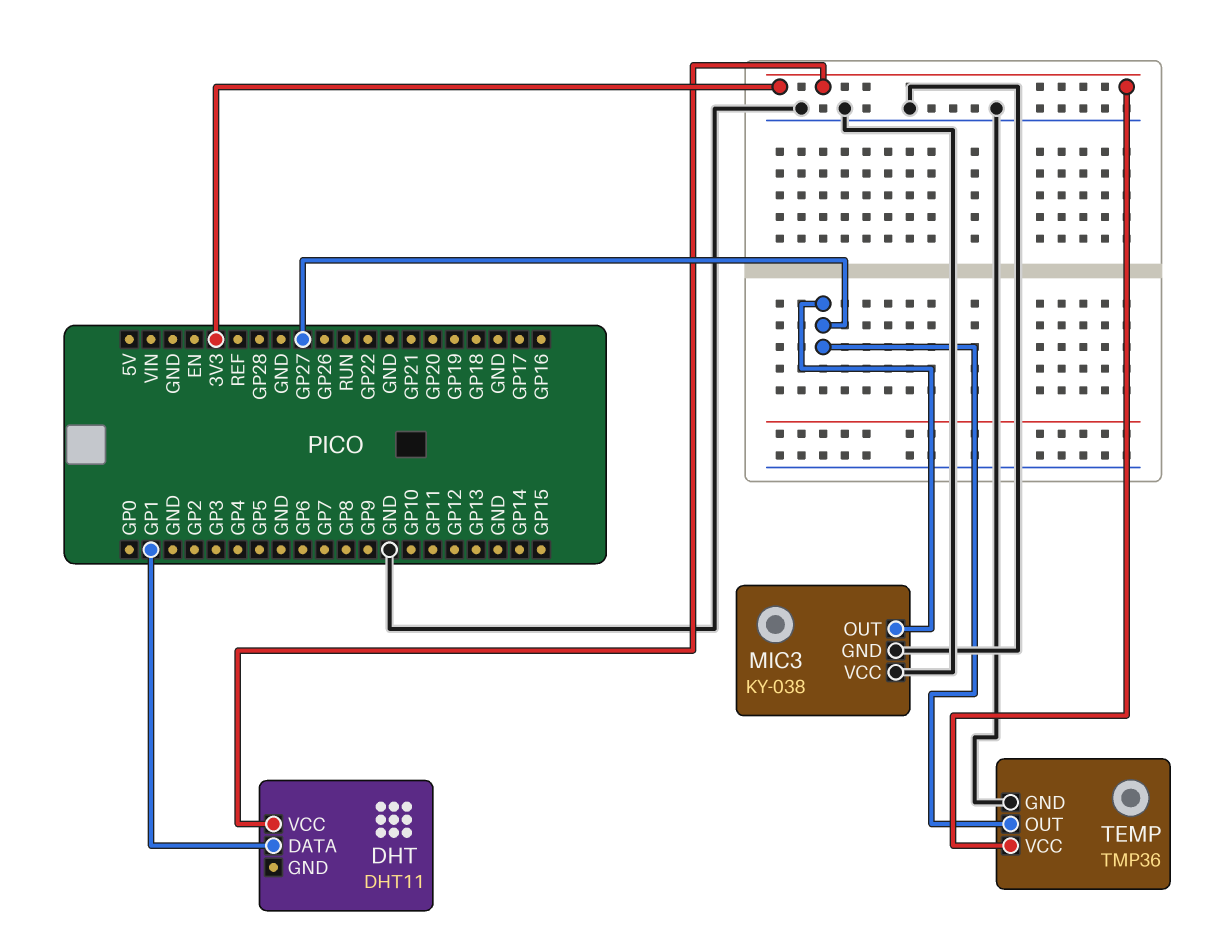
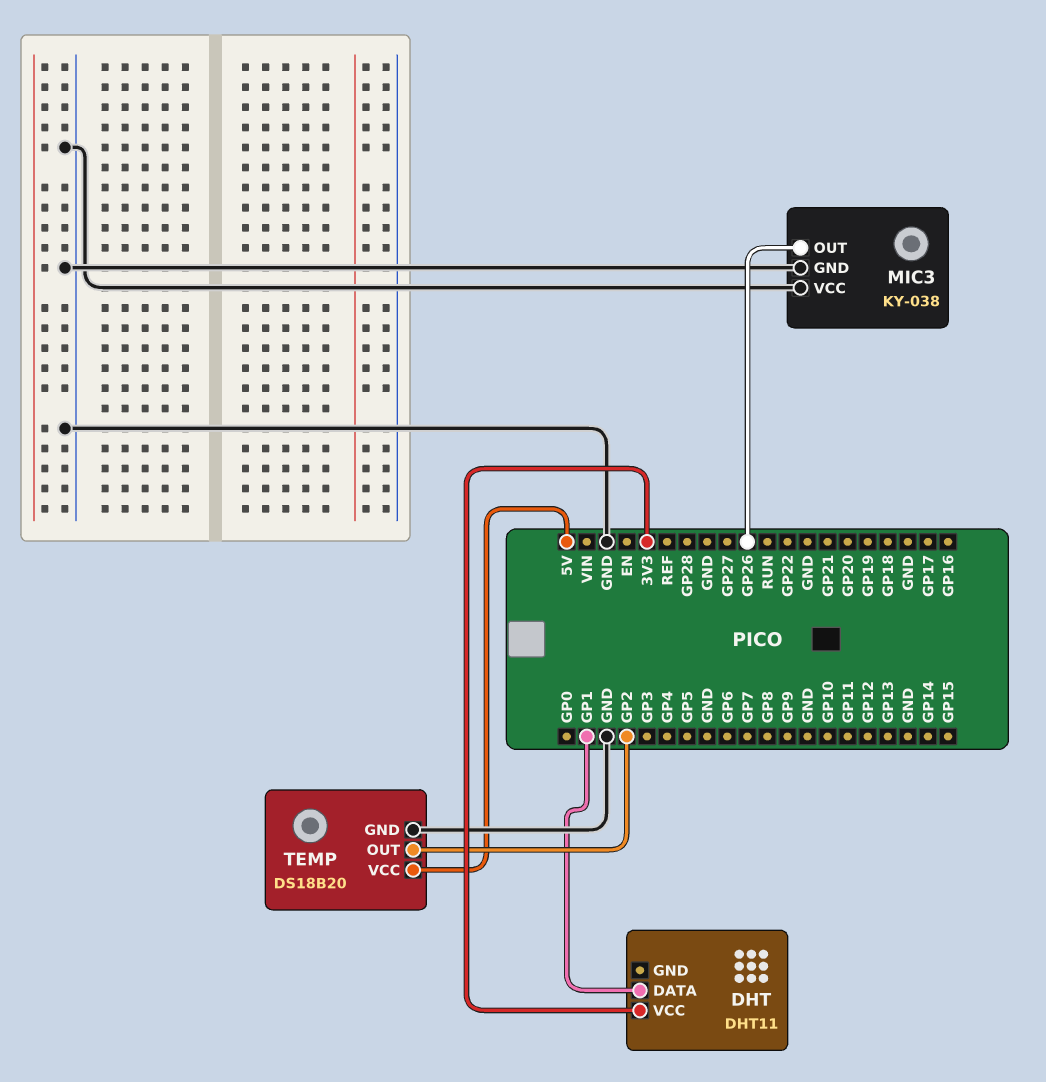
MIC3 pin OUT: GP27 -> GP26
TEMP: TMP36 -> DS18B20
TEMP pin OUT: GP27 -> GP2
TEMP pin VCC: 3V3 -> 5V

